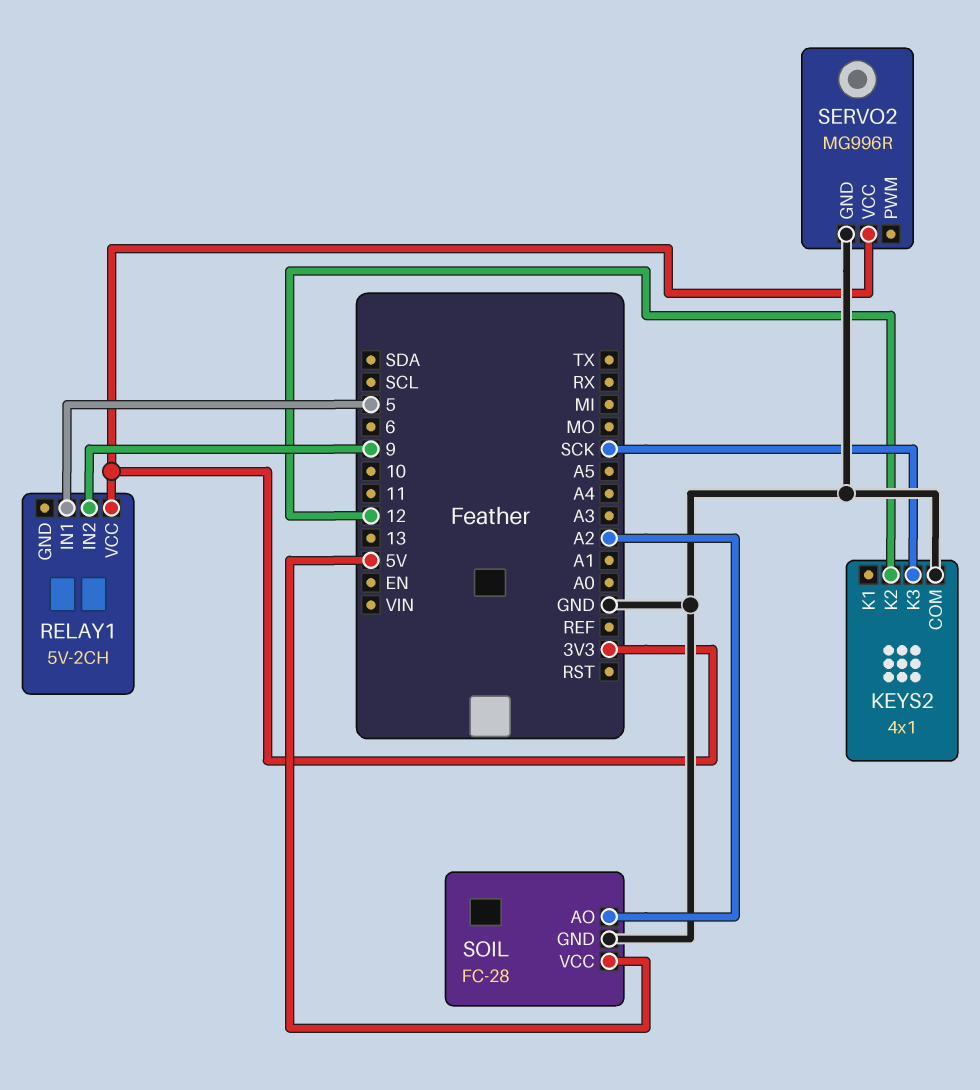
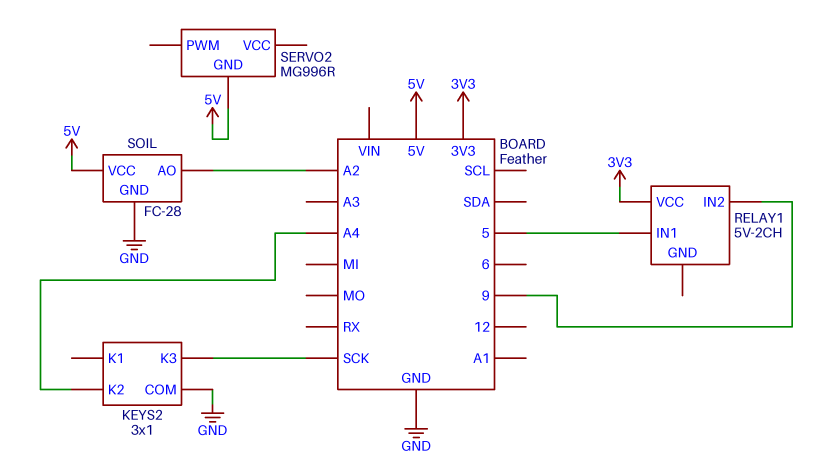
KEYS2: 4x1 -> 3x1
KEYS2 pin K2: 12 -> A4
SERVO2 pin GND: GND -> 5V
SERVO2 pin VCC: 3V3 -> none

